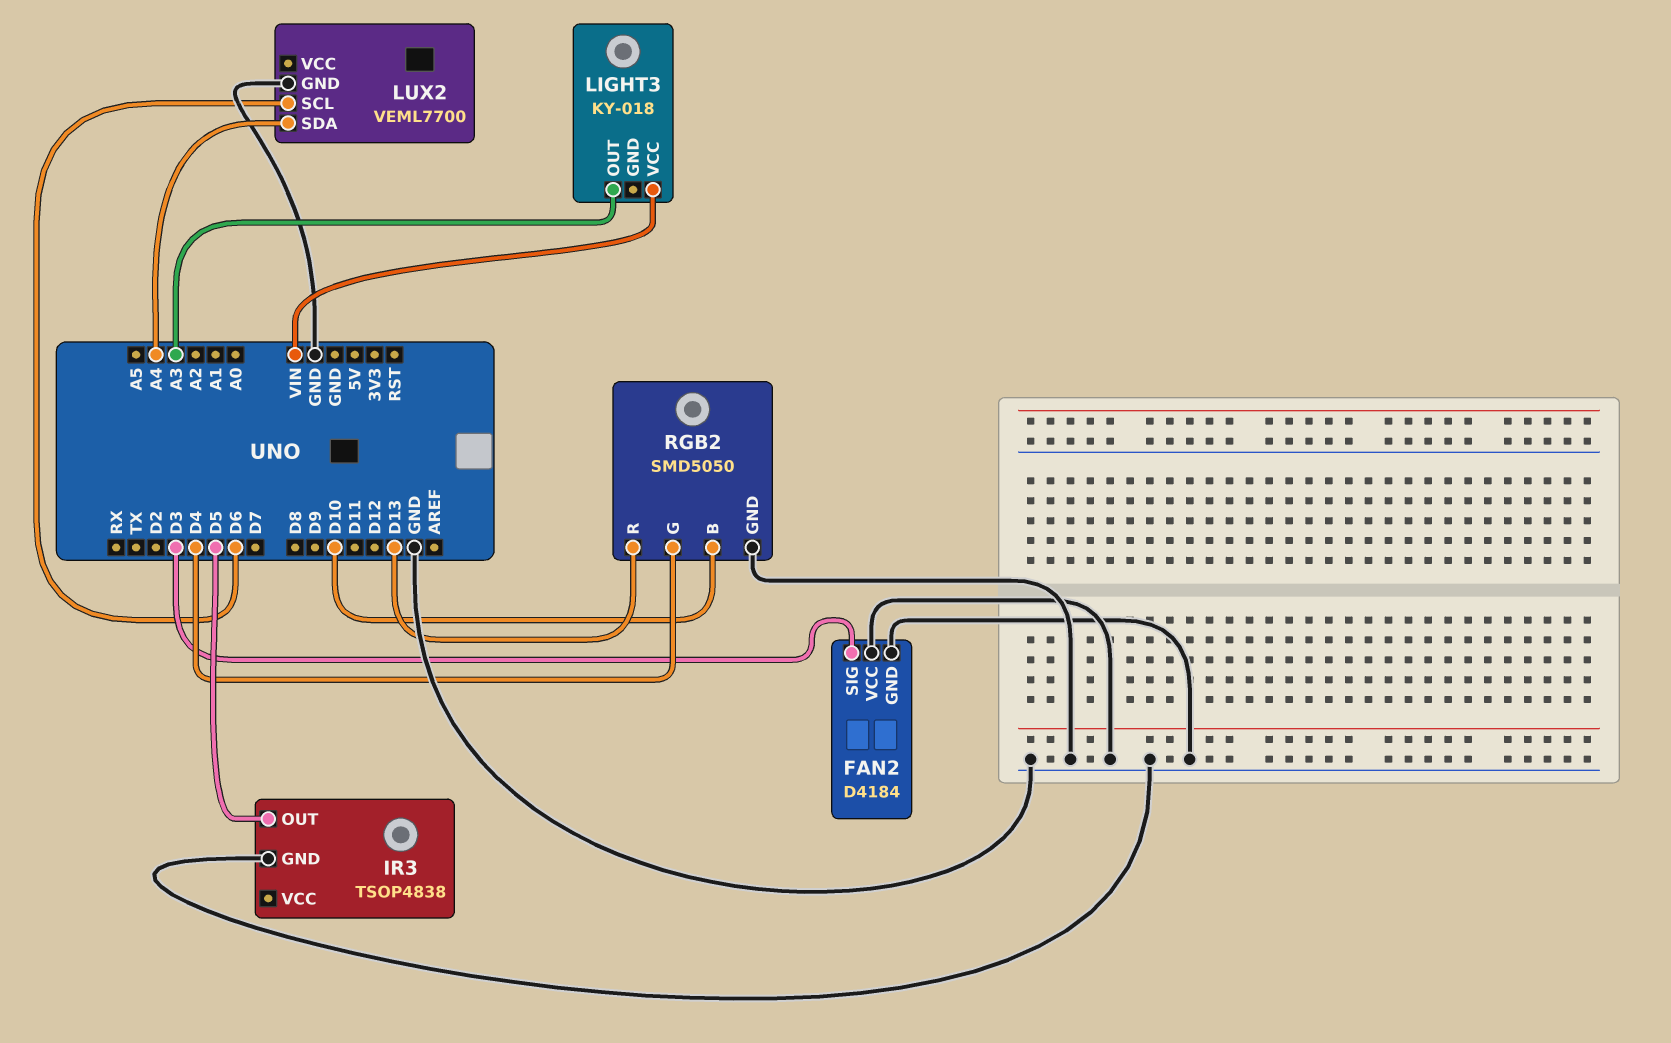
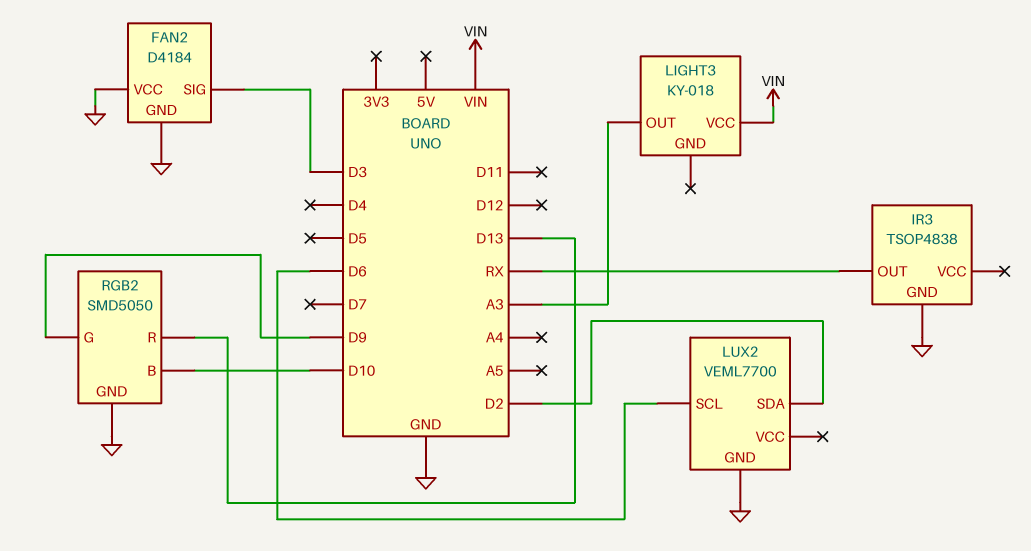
IR3 pin OUT: D5 -> RX
LUX2 pin SDA: A4 -> D2
RGB2 pin G: D4 -> D9

